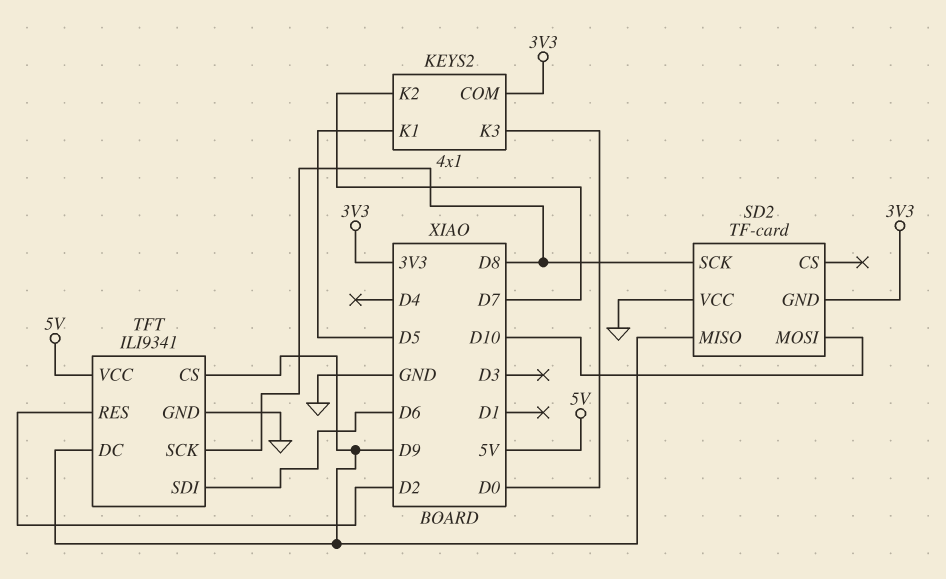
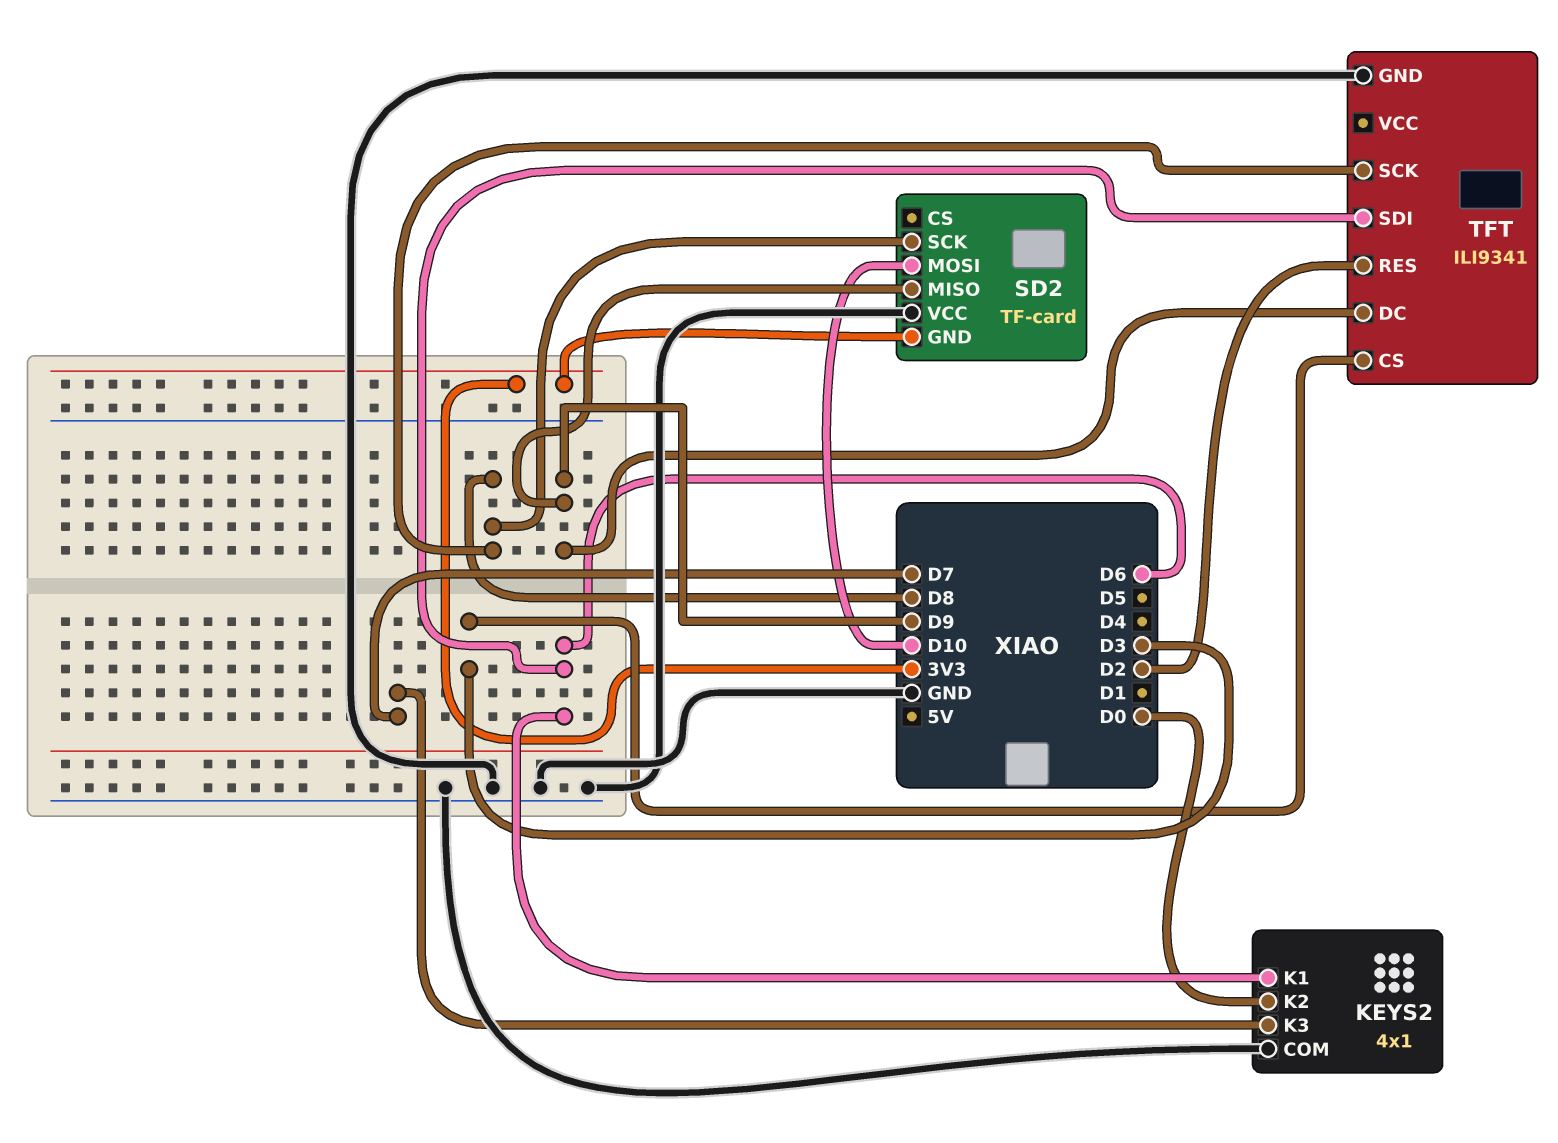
KEYS2 pin COM: 3V3 -> GND
KEYS2 pin K1: D5 -> D6
KEYS2 pin K2: D7 -> D0
KEYS2 pin K3: D0 -> D7
TFT pin CS: D9 -> D3
TFT pin VCC: 5V -> none

